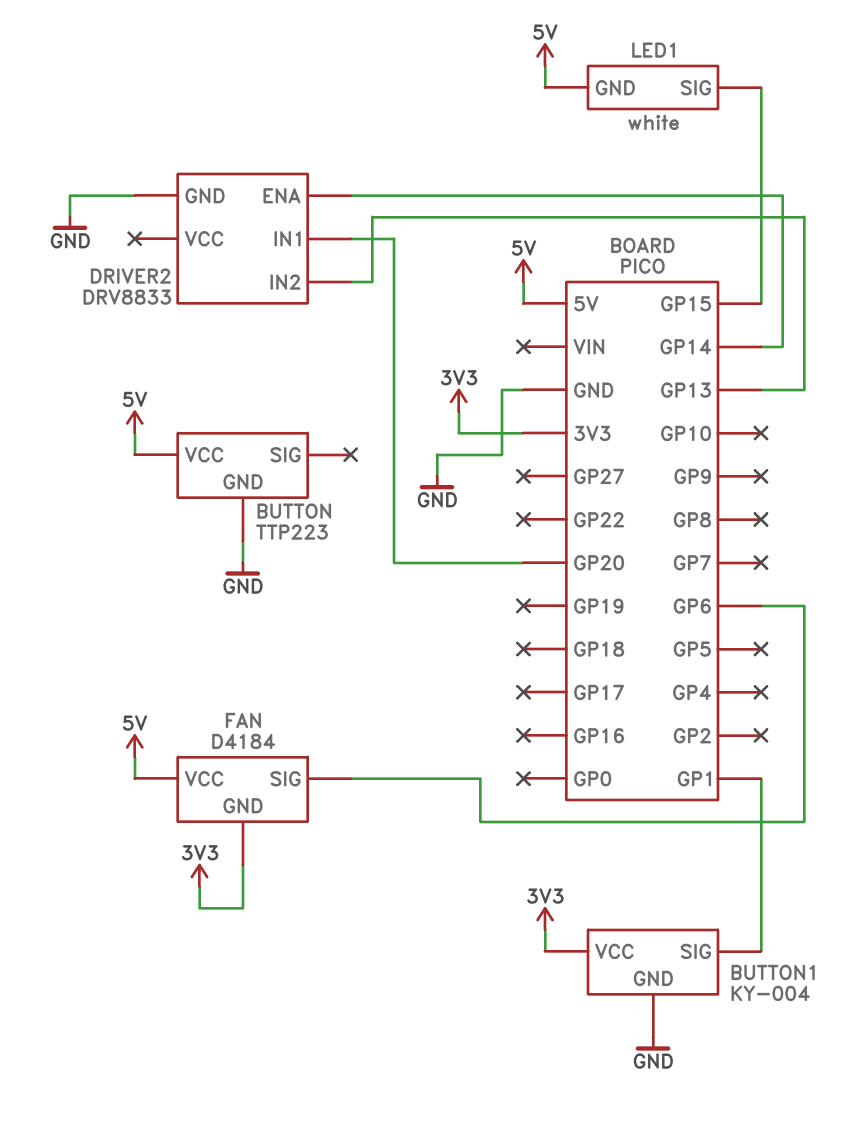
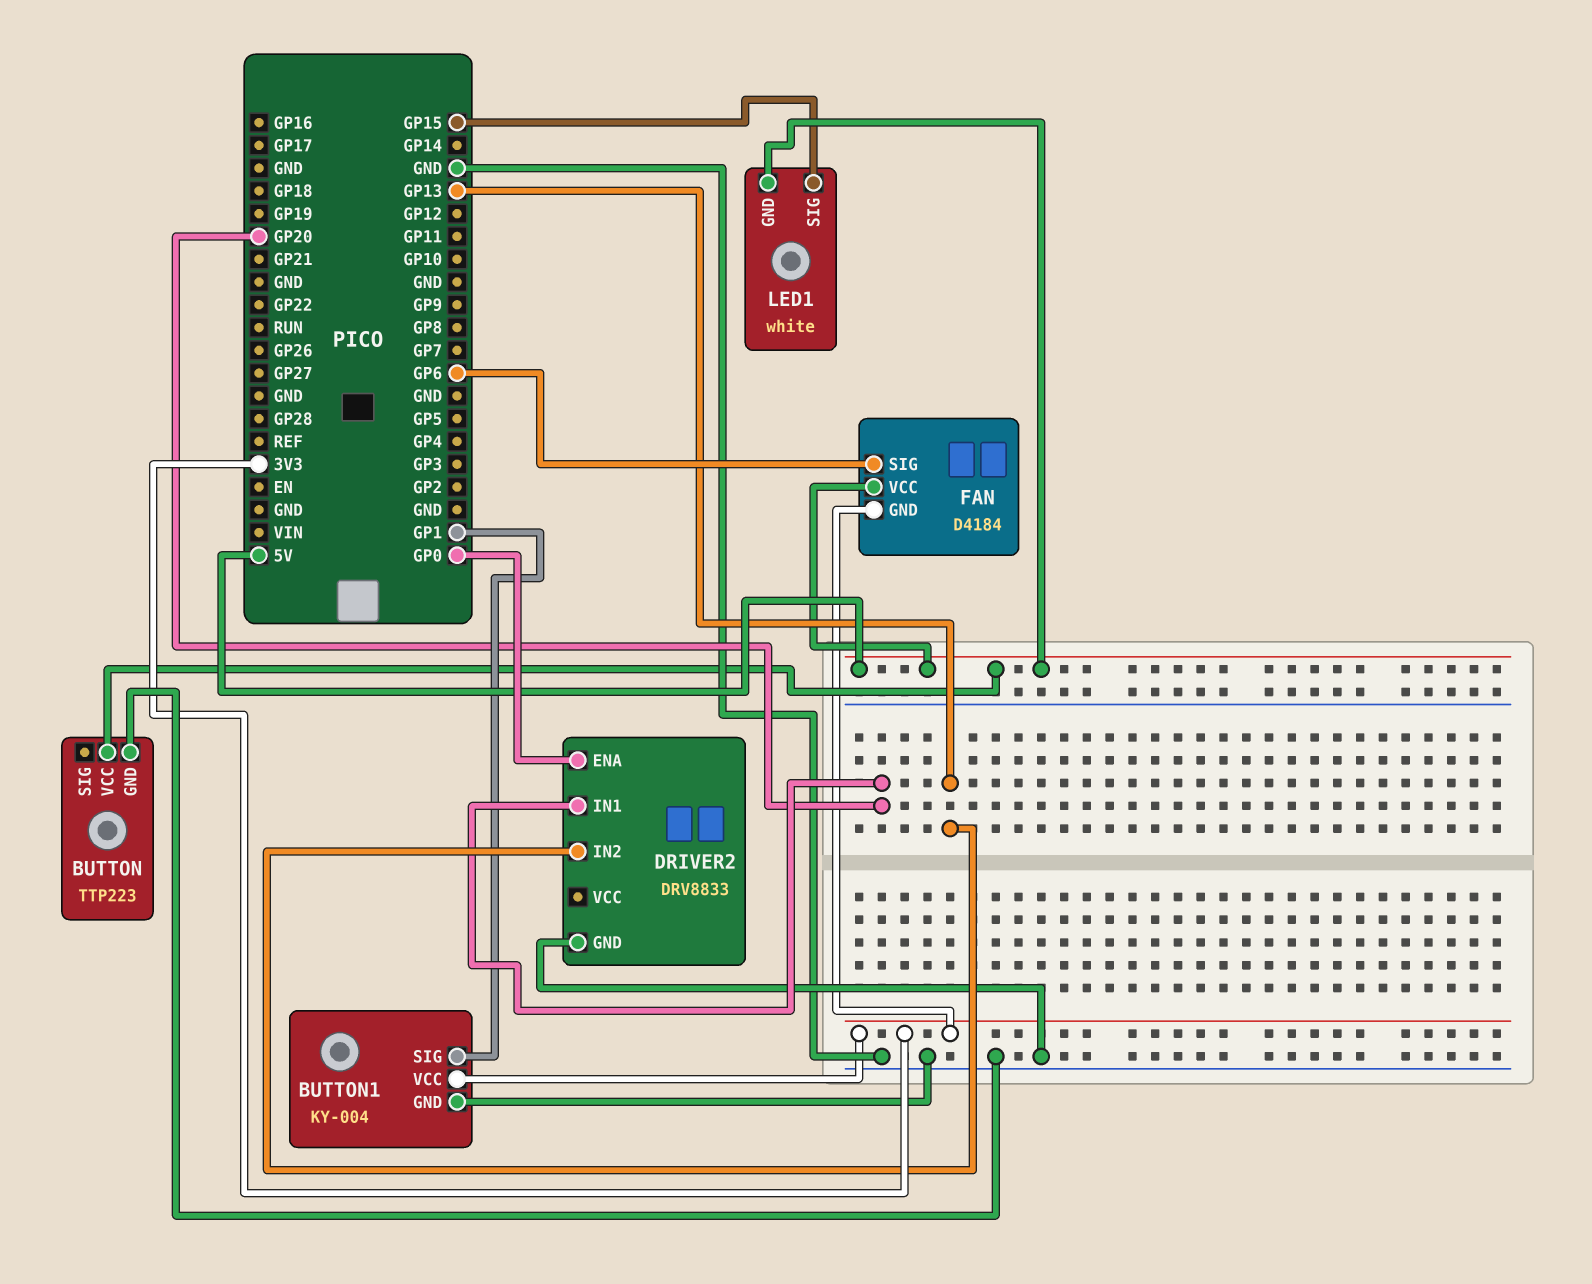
DRIVER2 pin ENA: GP14 -> GP0

